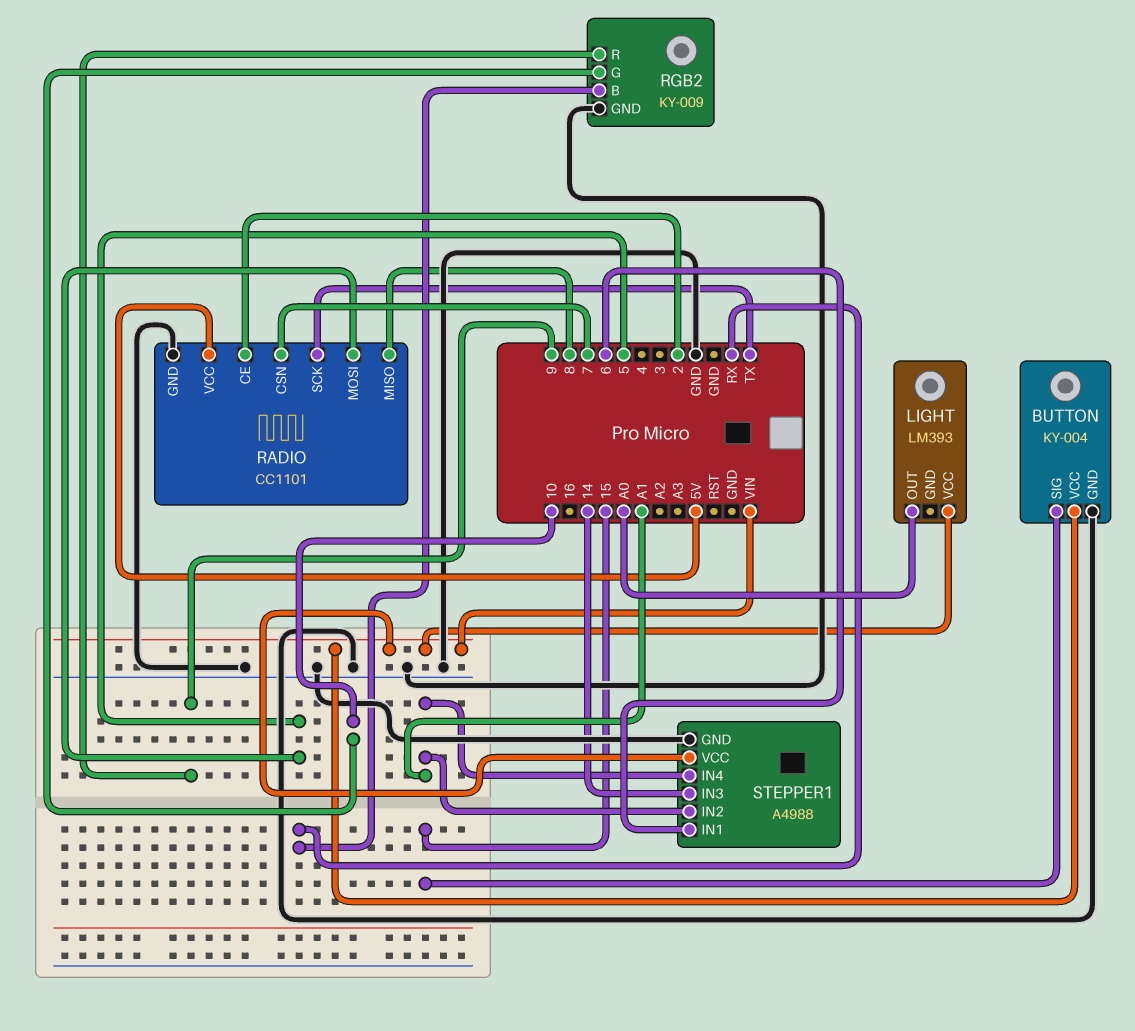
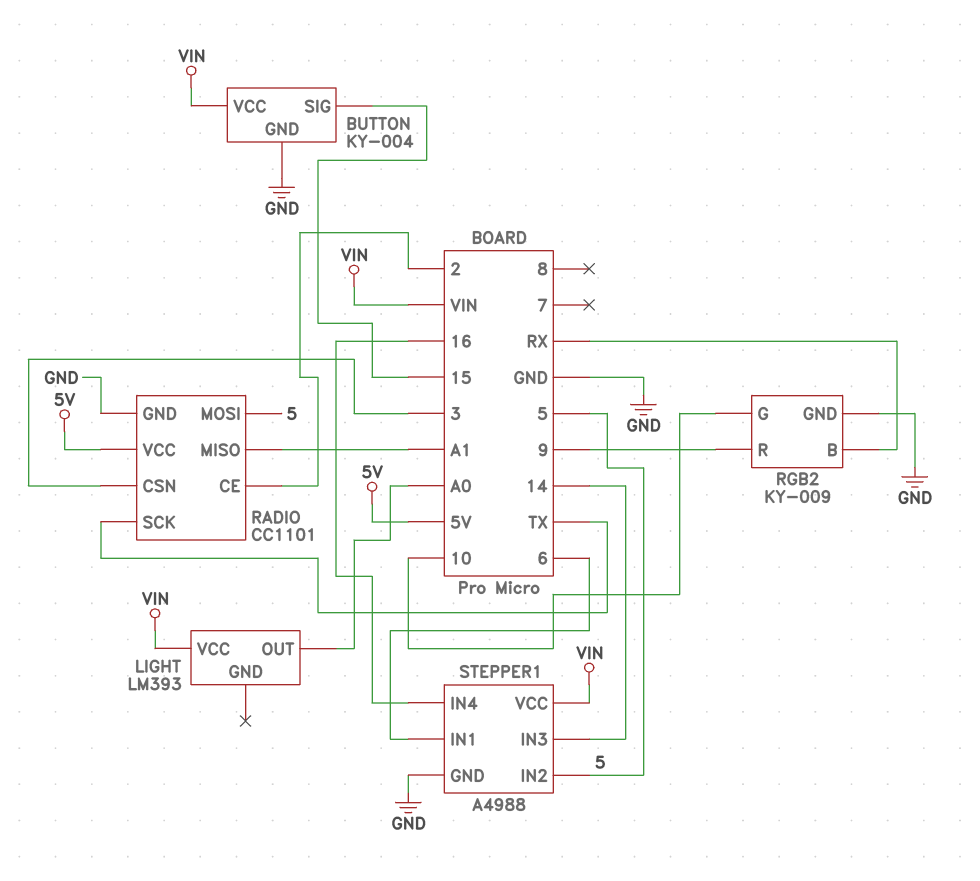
RADIO pin CSN: 7 -> 3
RADIO pin MISO: 8 -> A1
STEPPER1 pin IN2: A1 -> 5
STEPPER1 pin IN4: A1 -> 16

